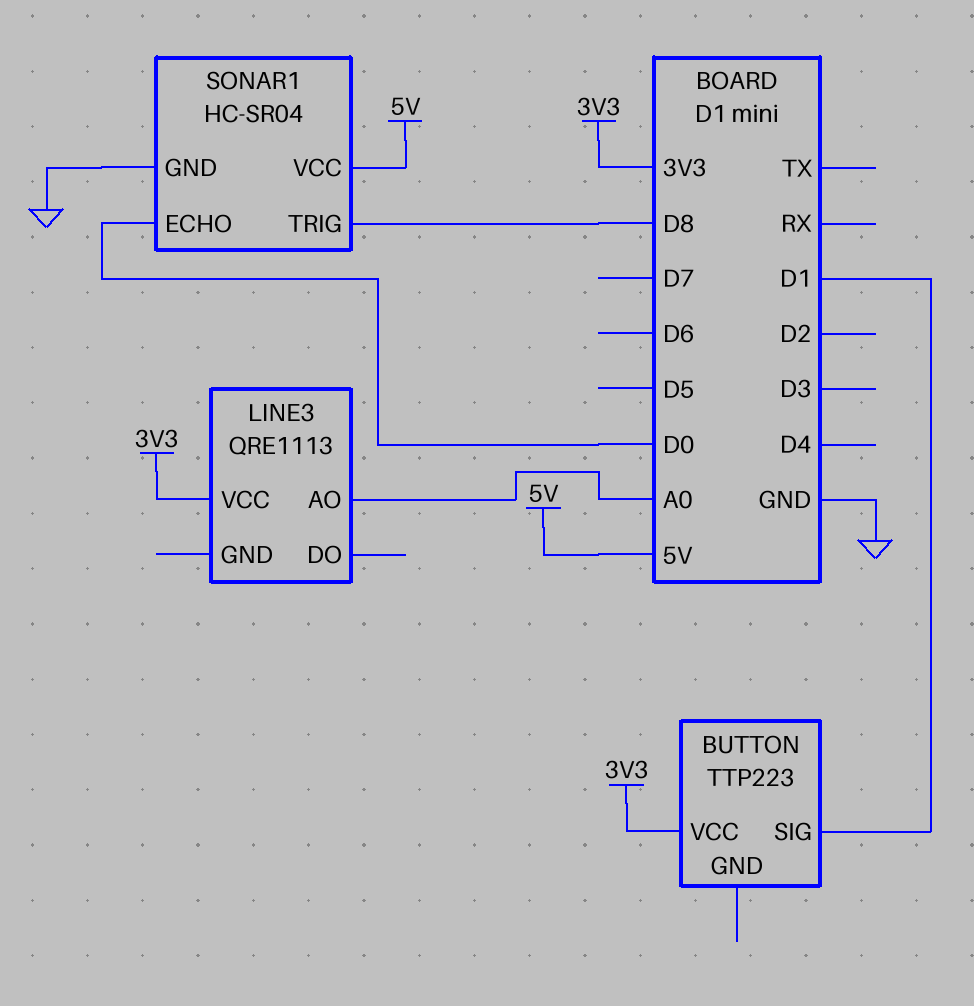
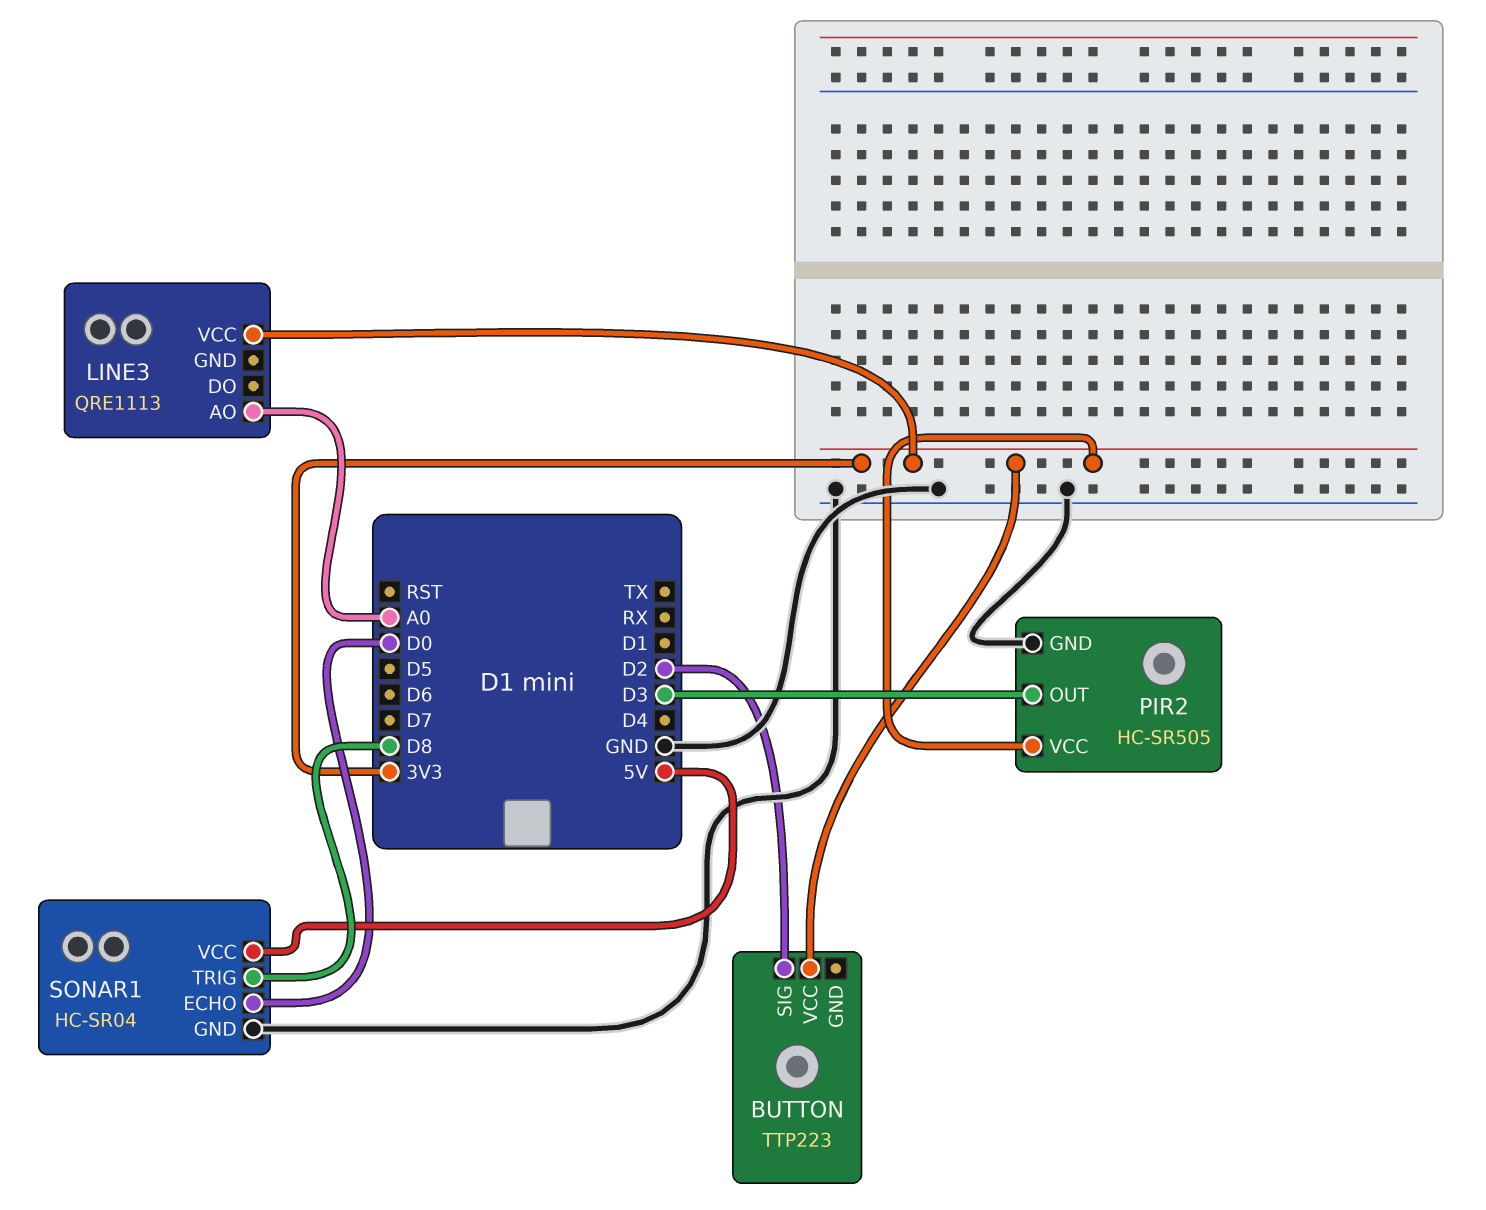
BUTTON pin SIG: D1 -> D2
PIR2: none -> HC-SR505
PIR2 pin GND: none -> GND
PIR2 pin OUT: none -> D3
PIR2 pin VCC: none -> 3V3

